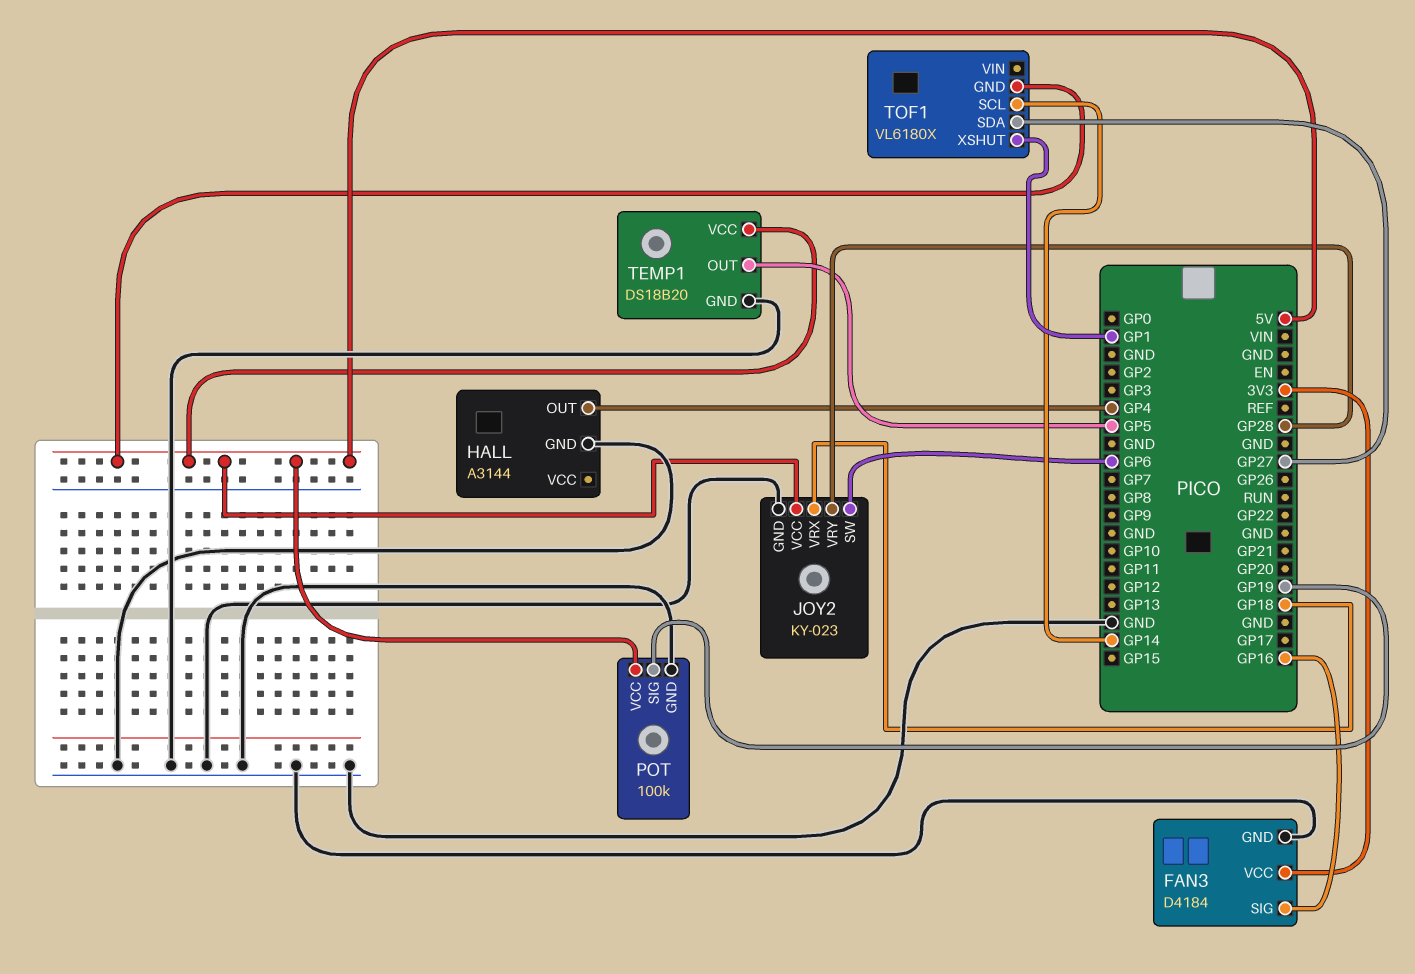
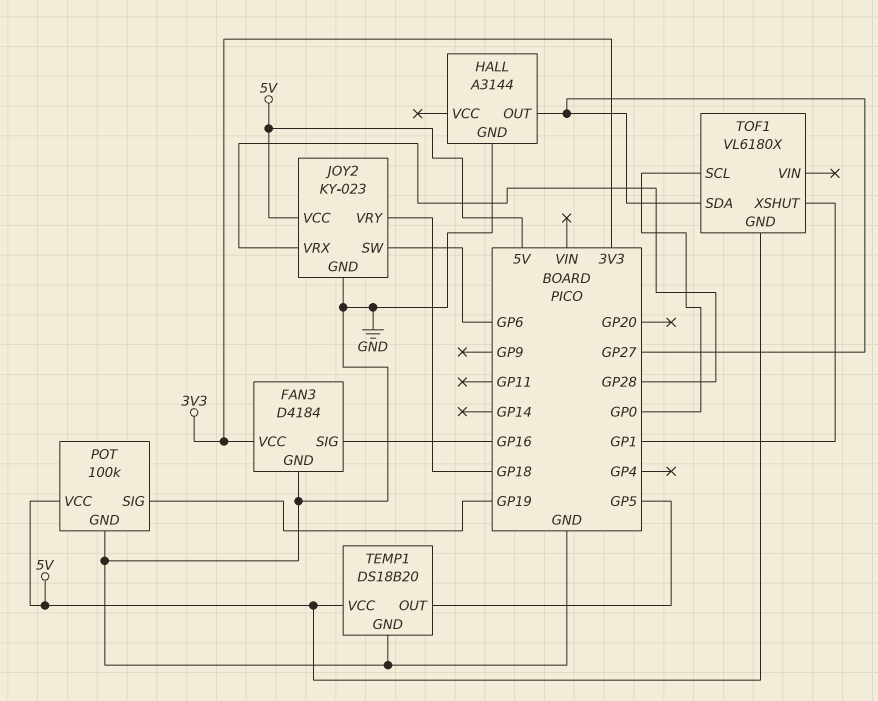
HALL pin OUT: GP4 -> GP27
JOY2 pin VRX: GP18 -> GP28
JOY2 pin VRY: GP28 -> GP18
TOF1 pin SCL: GP14 -> GP0

